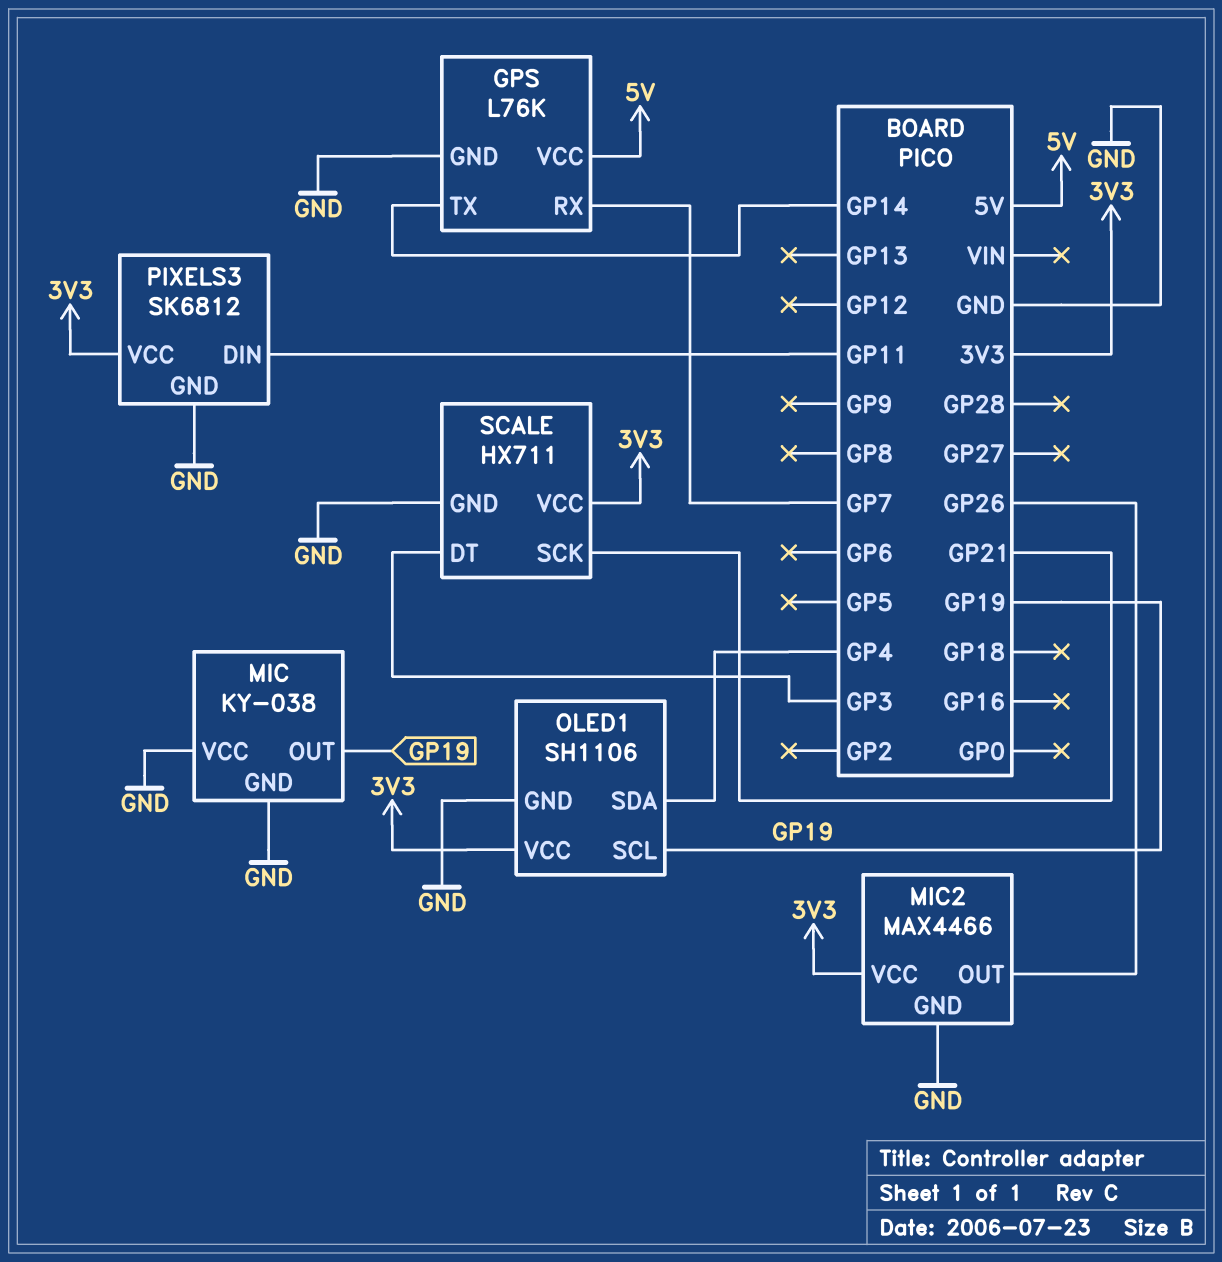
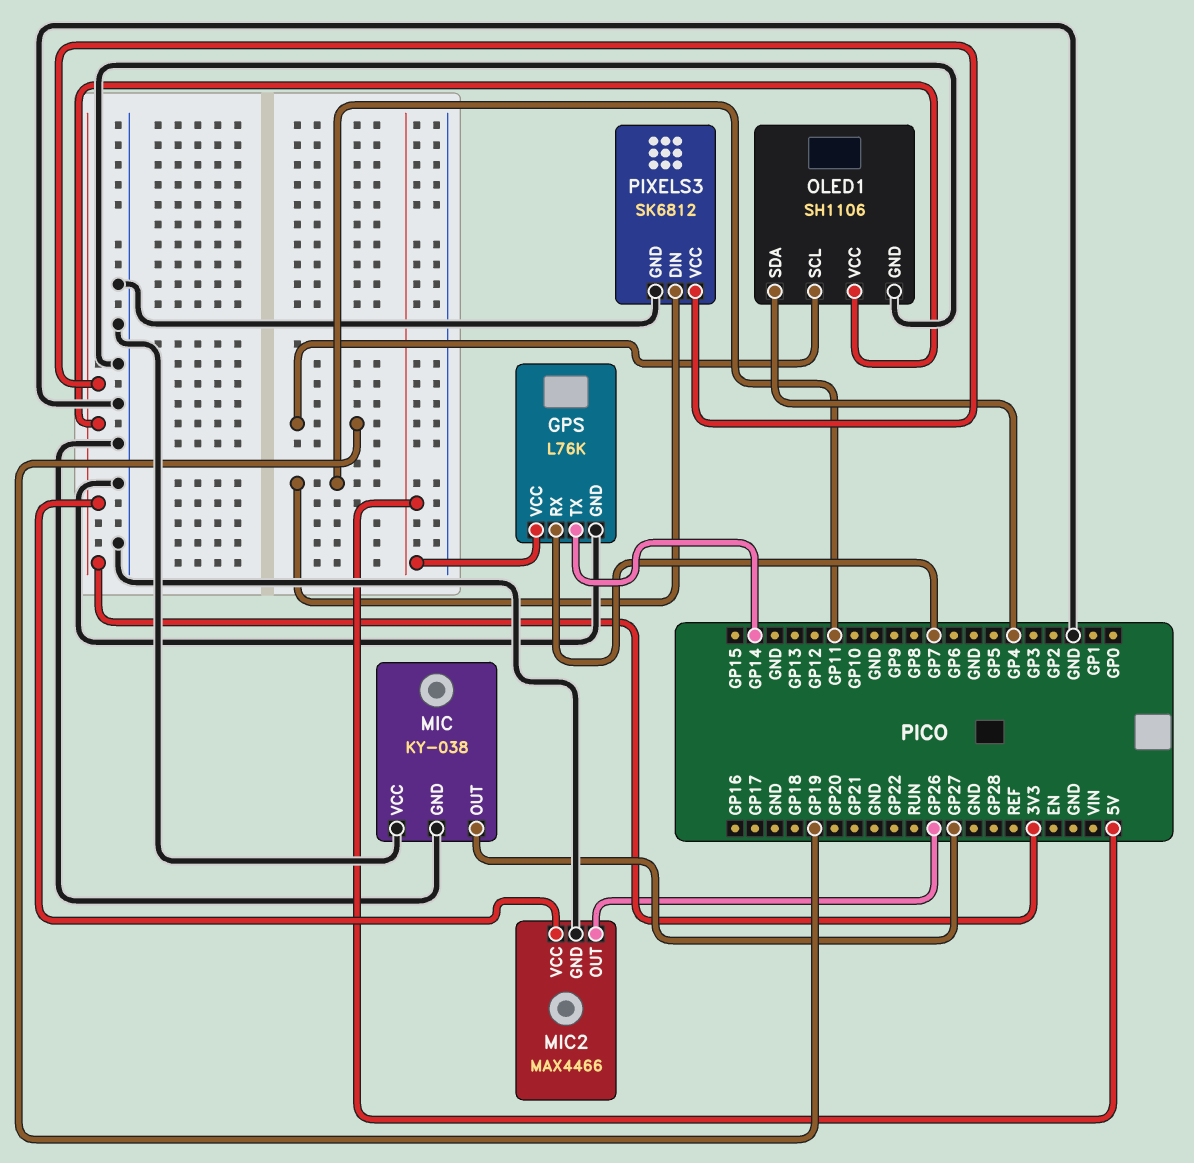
MIC pin OUT: GP19 -> GP27
SCALE: HX711 -> none
SCALE pin DT: GP3 -> none
SCALE pin GND: GND -> none
SCALE pin SCK: GP21 -> none
SCALE pin VCC: 3V3 -> none

